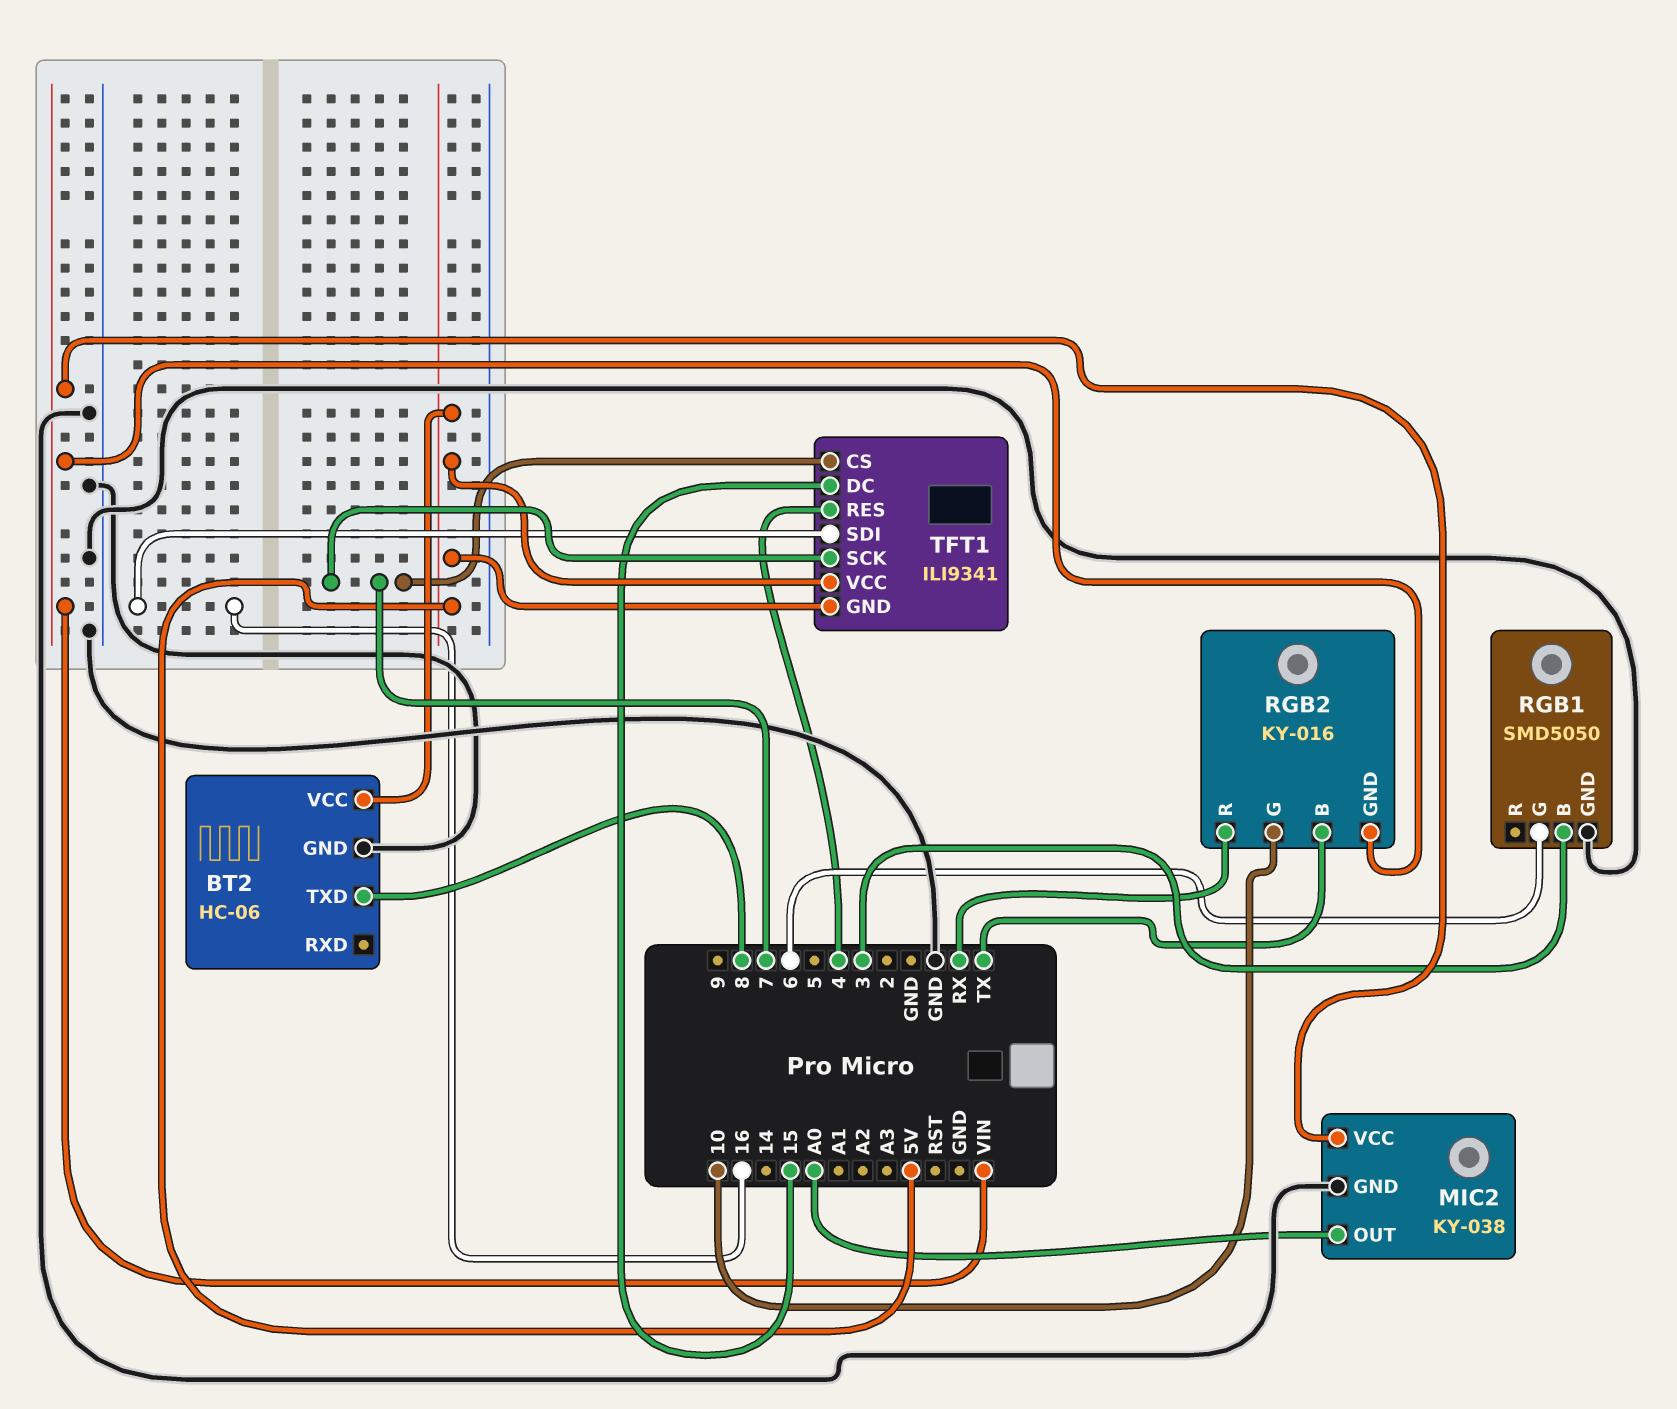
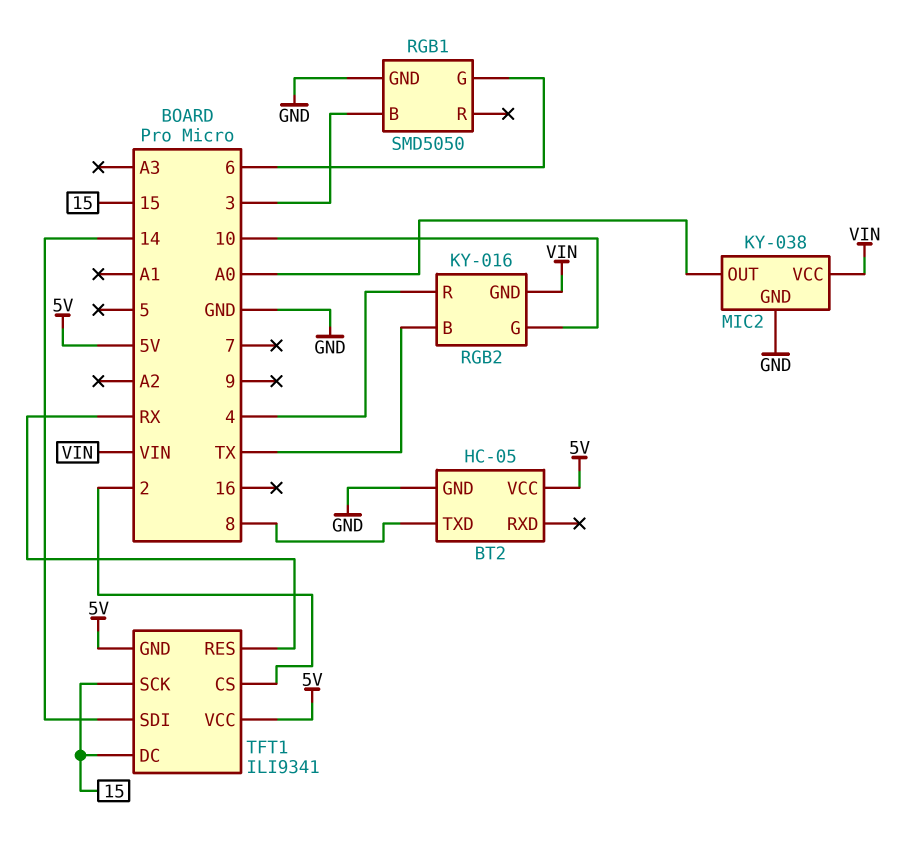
BT2: HC-06 -> HC-05
RGB2 pin R: RX -> 4
TFT1 pin CS: 7 -> 2
TFT1 pin RES: 4 -> RX
TFT1 pin SCK: 7 -> 15
TFT1 pin SDI: 16 -> 14

